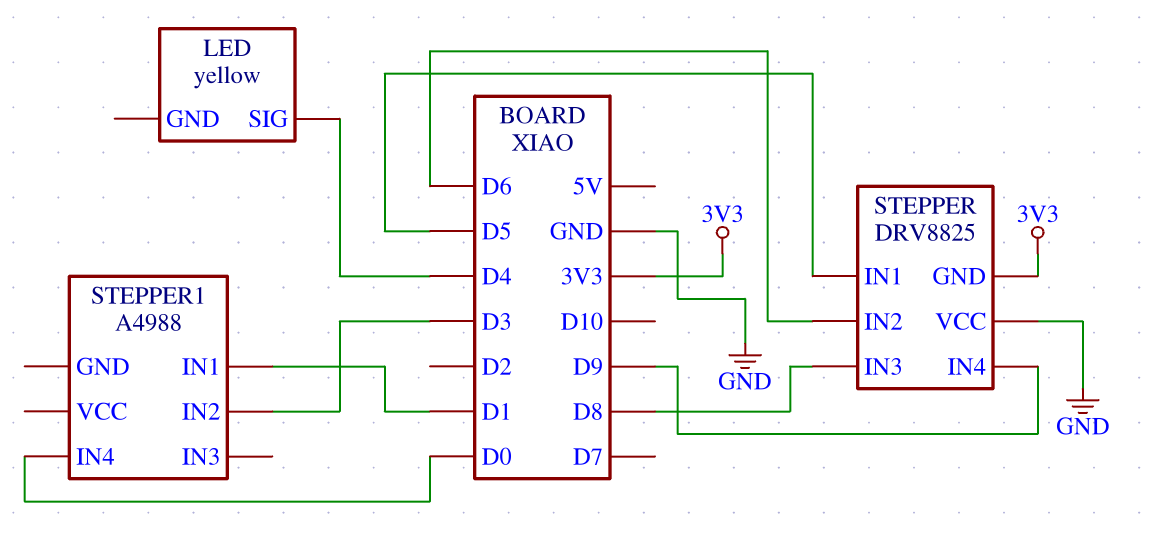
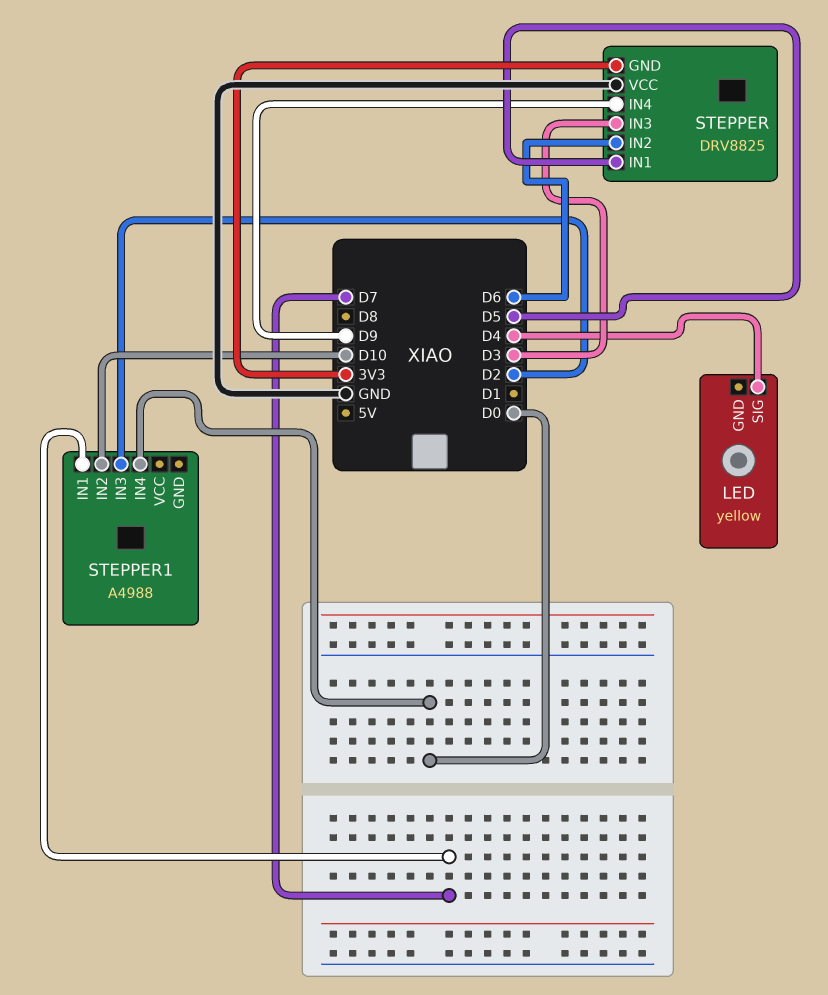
STEPPER pin IN3: D8 -> D3
STEPPER1 pin IN1: D1 -> D7
STEPPER1 pin IN2: D3 -> D10
STEPPER1 pin IN3: none -> D2

